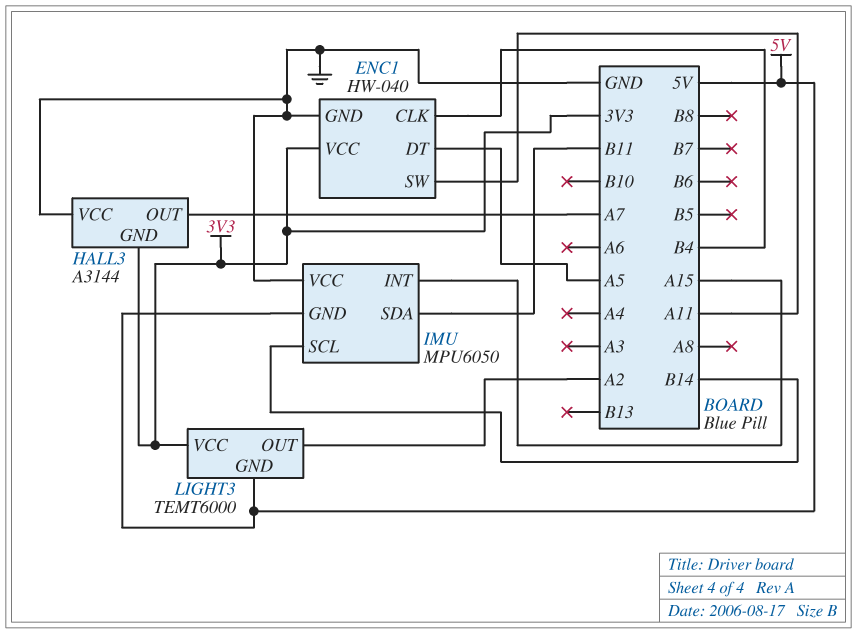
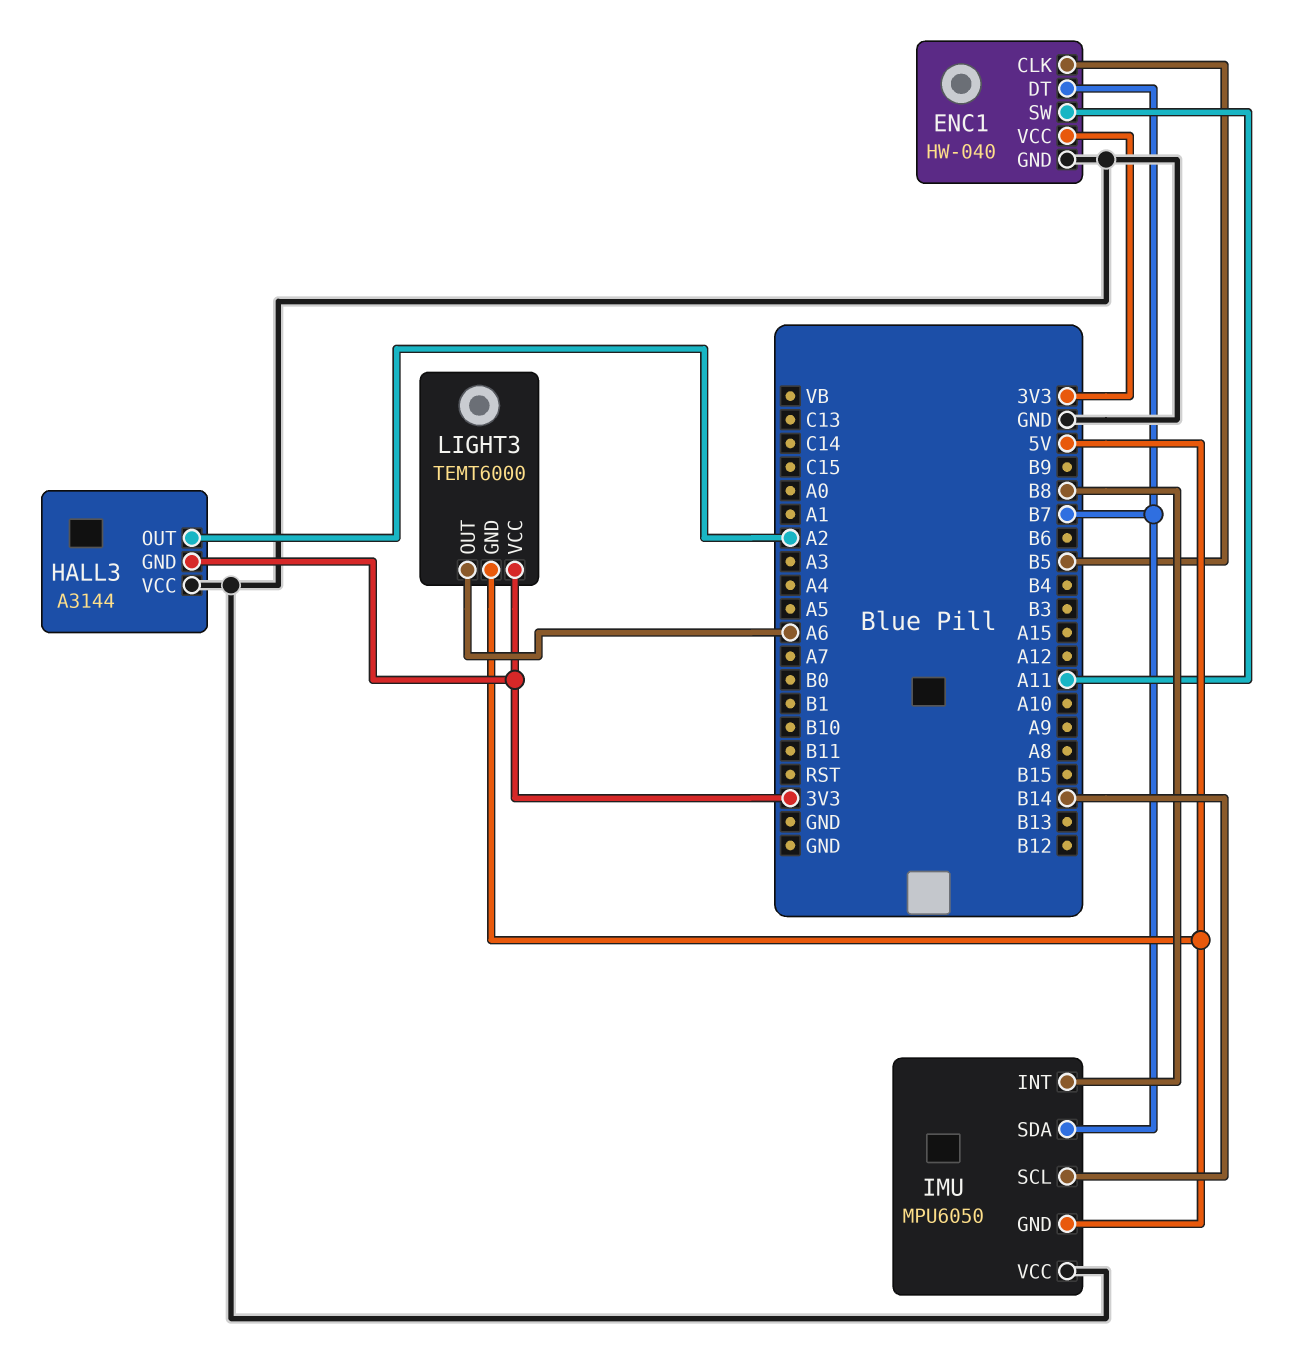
ENC1 pin CLK: B4 -> B5
ENC1 pin DT: A5 -> B7
HALL3 pin OUT: A7 -> A2
IMU pin INT: A15 -> B8
IMU pin SDA: B11 -> B7
LIGHT3 pin OUT: A2 -> A6

